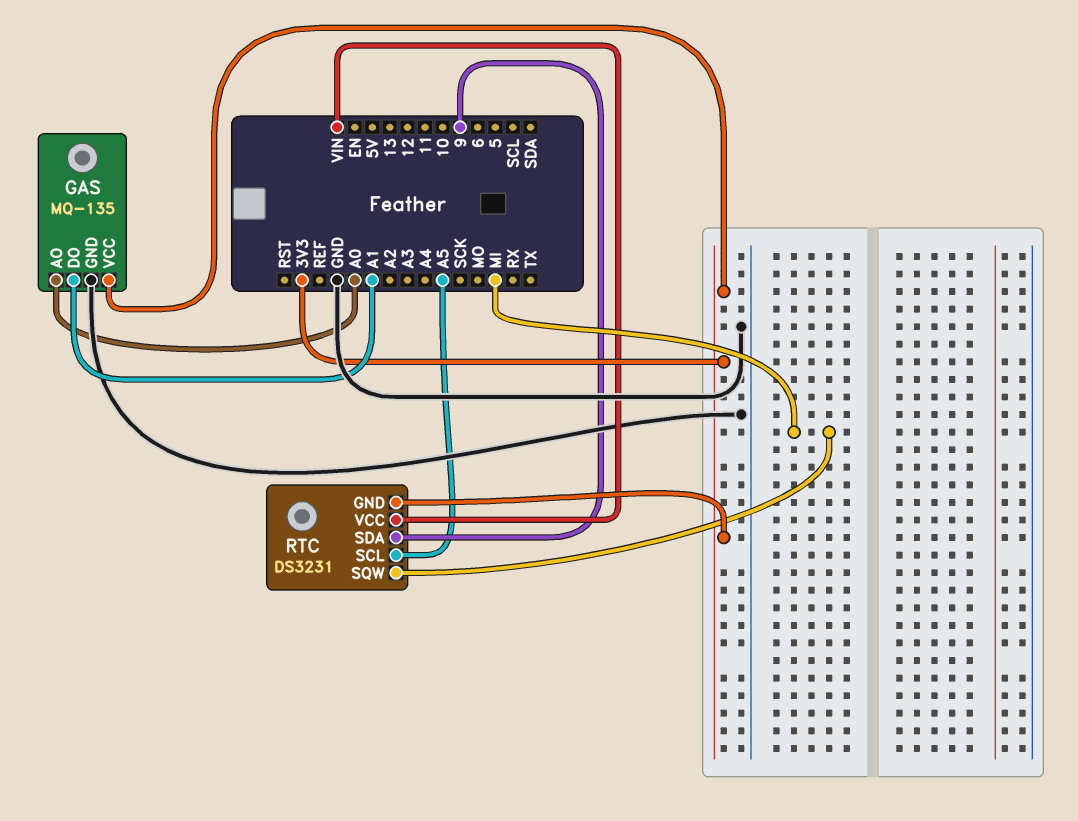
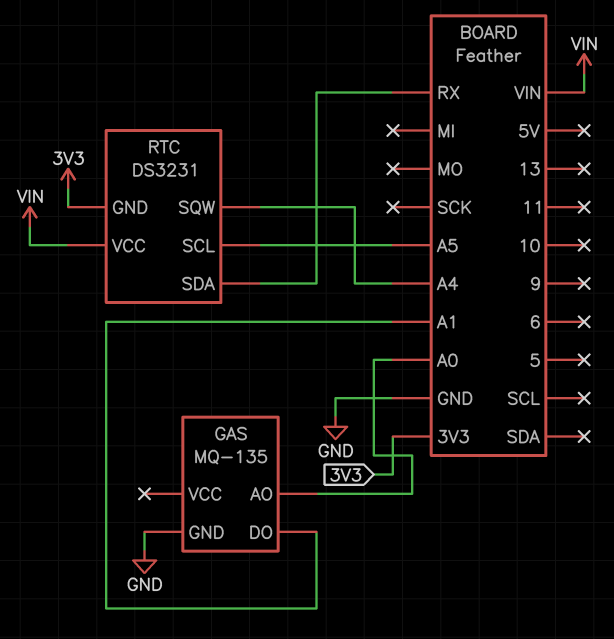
GAS pin VCC: 3V3 -> none
RTC pin SDA: 9 -> RX
RTC pin SQW: MI -> A4

